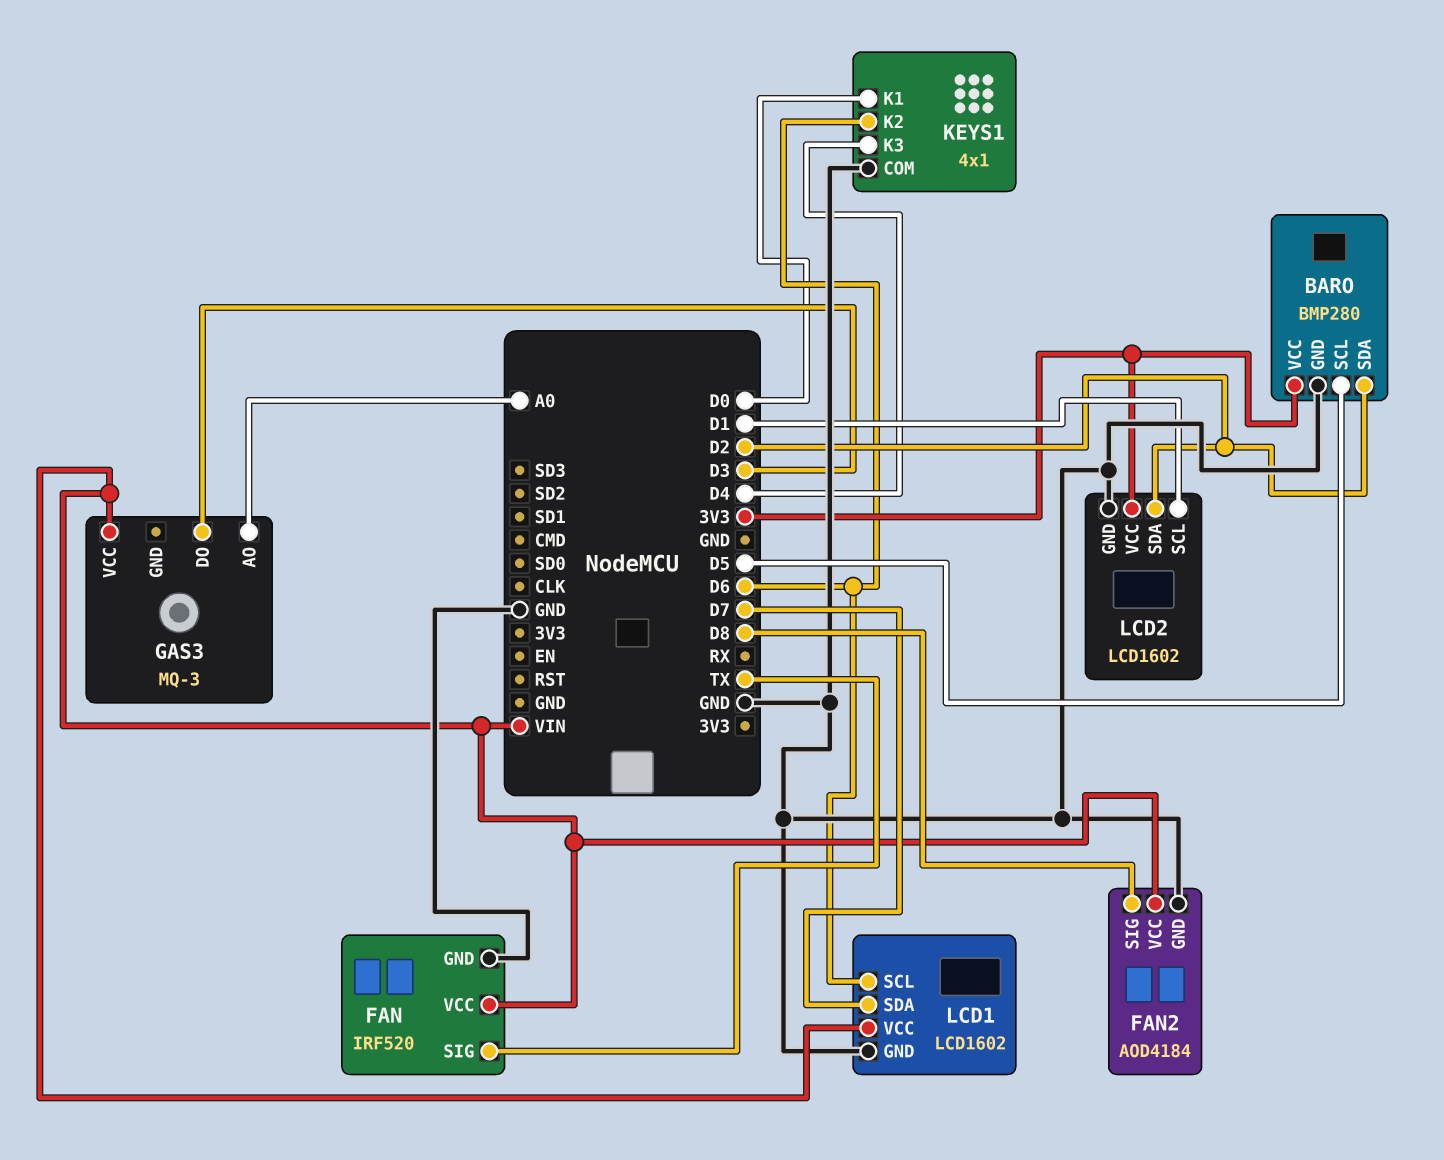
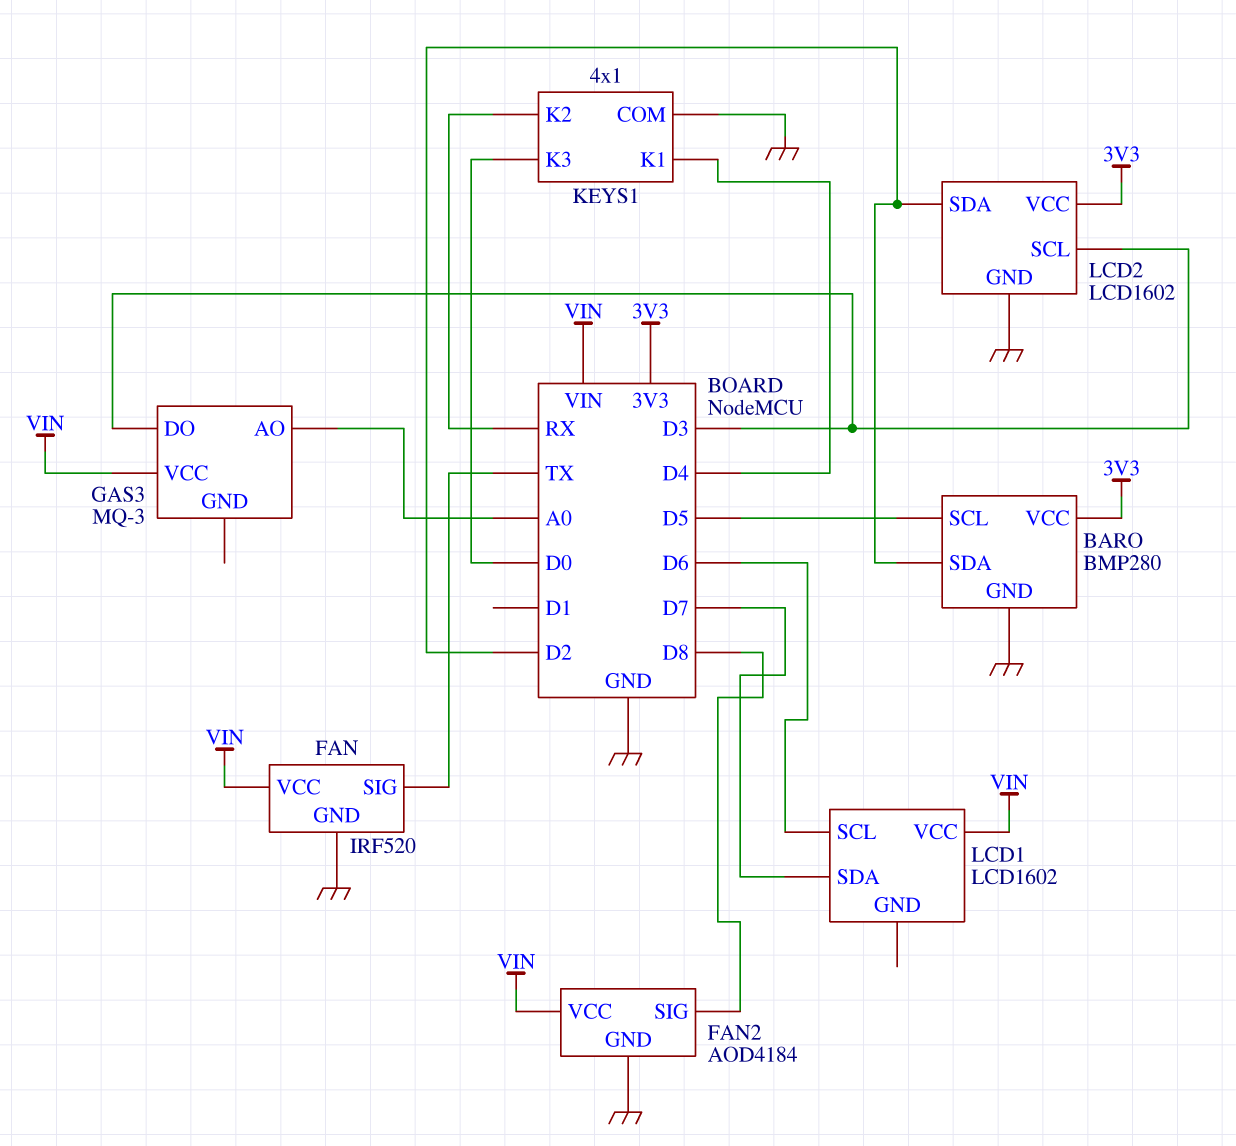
KEYS1 pin K1: D0 -> D4
KEYS1 pin K2: D6 -> RX
KEYS1 pin K3: D4 -> D0
LCD1 pin GND: GND -> none
LCD2 pin SCL: D1 -> D3

